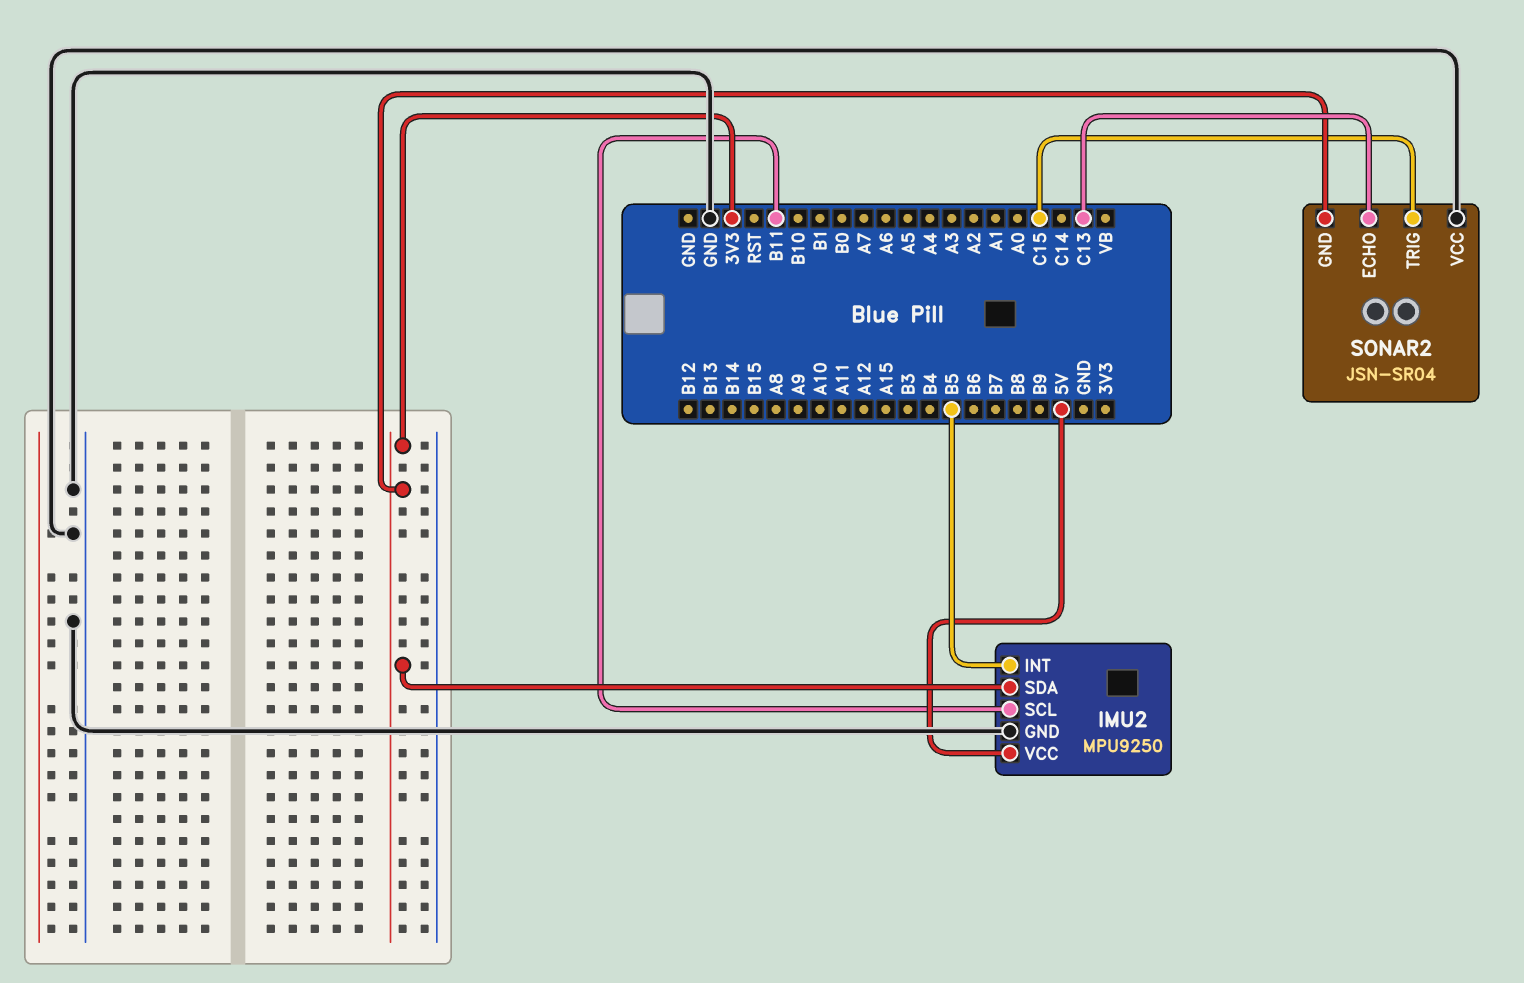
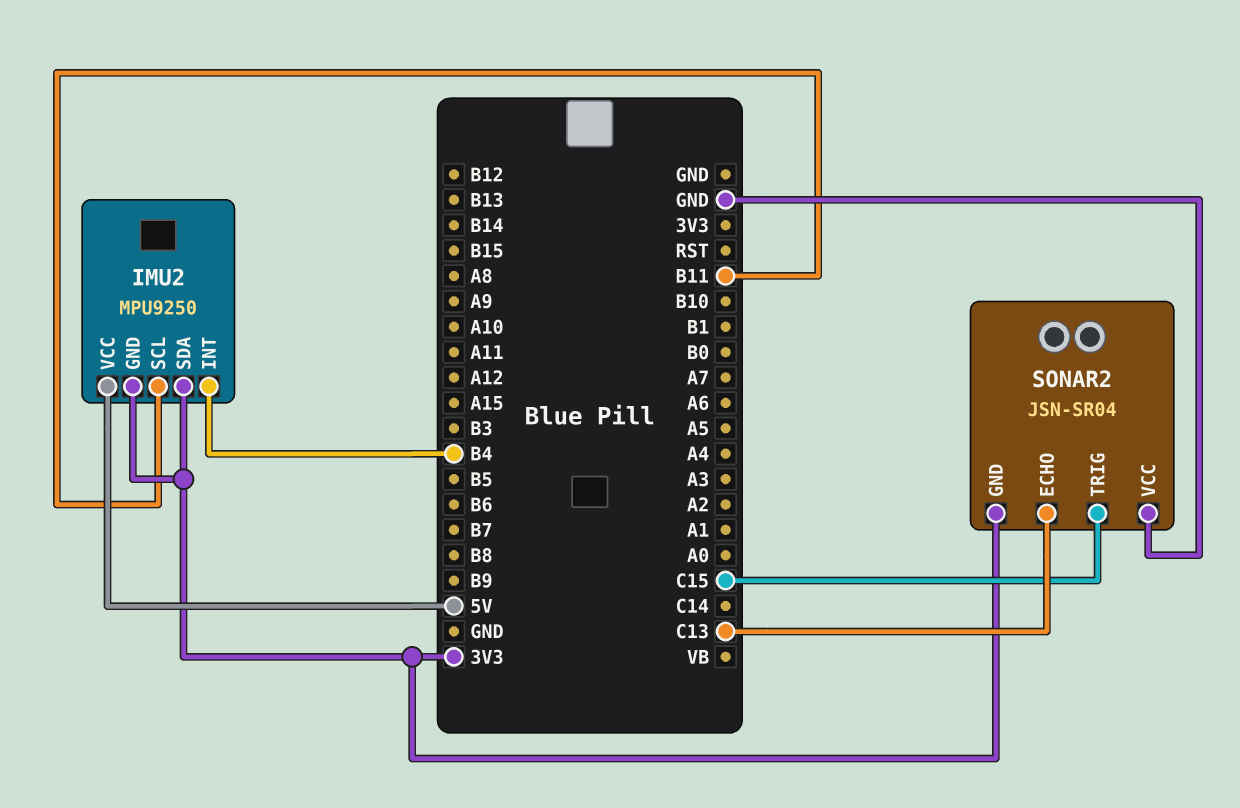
IMU2 pin GND: GND -> 3V3
IMU2 pin INT: B5 -> B4

